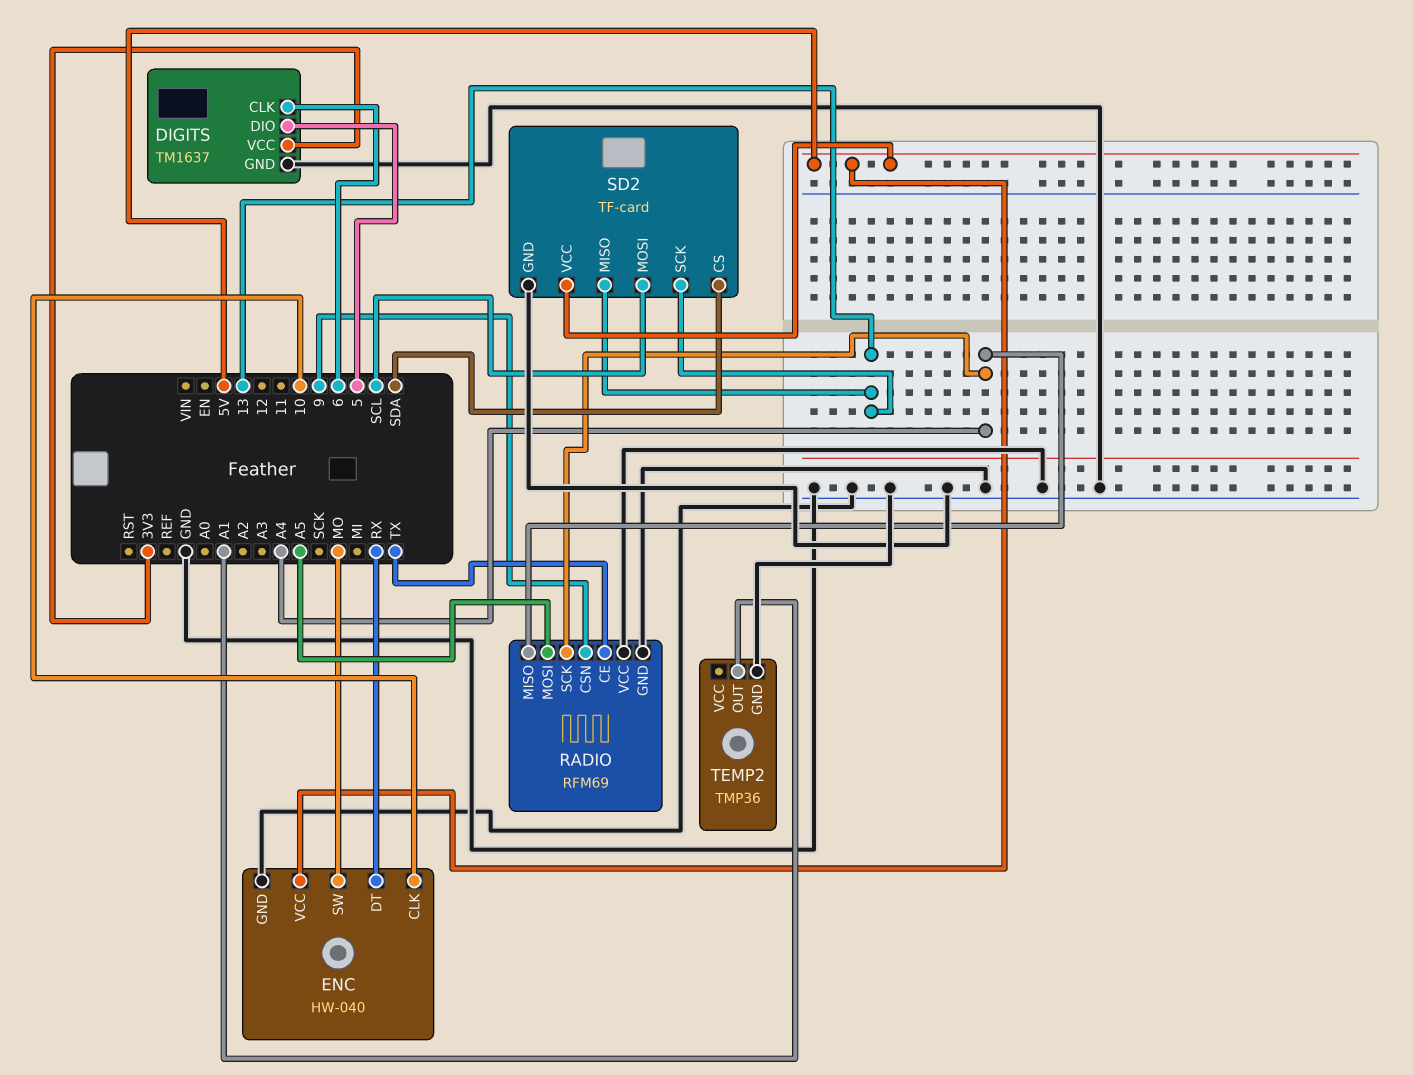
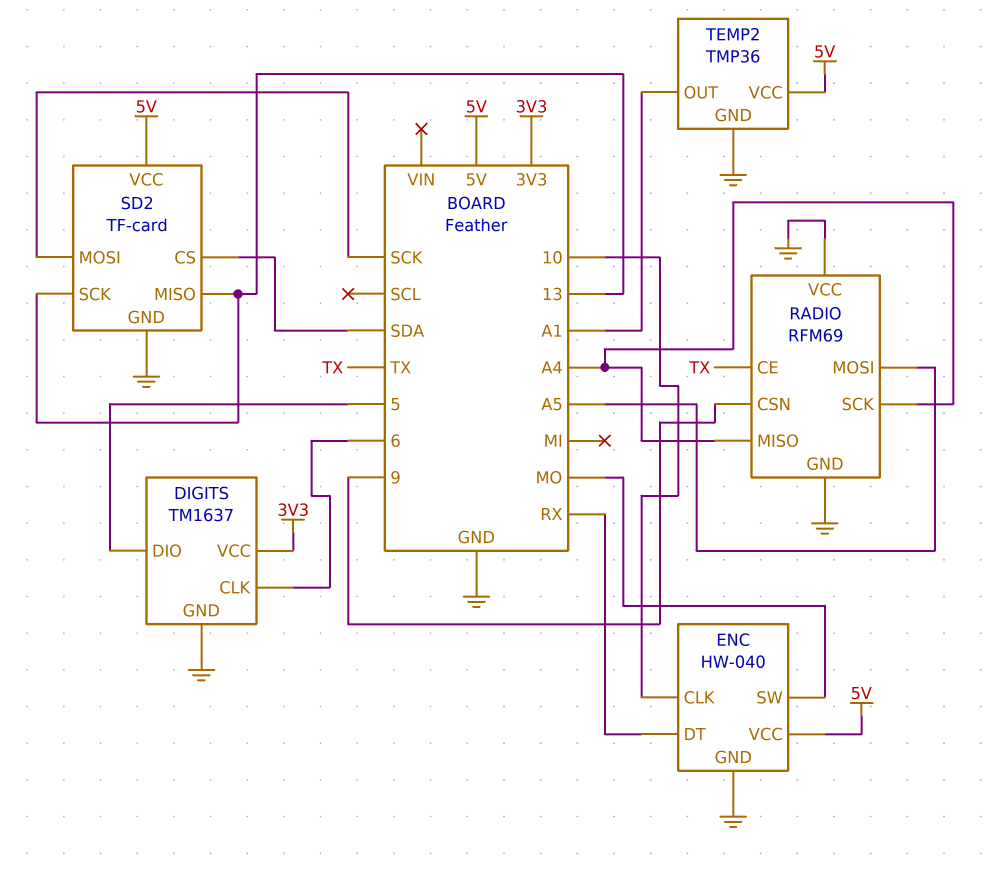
SD2 pin MOSI: SCL -> SCK
TEMP2 pin VCC: none -> 5V

